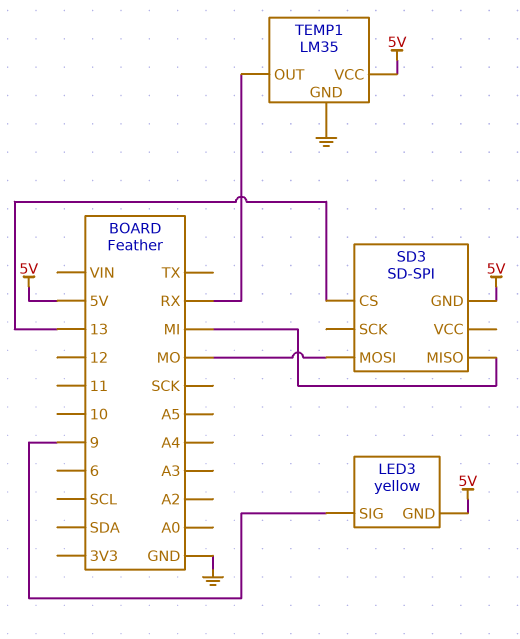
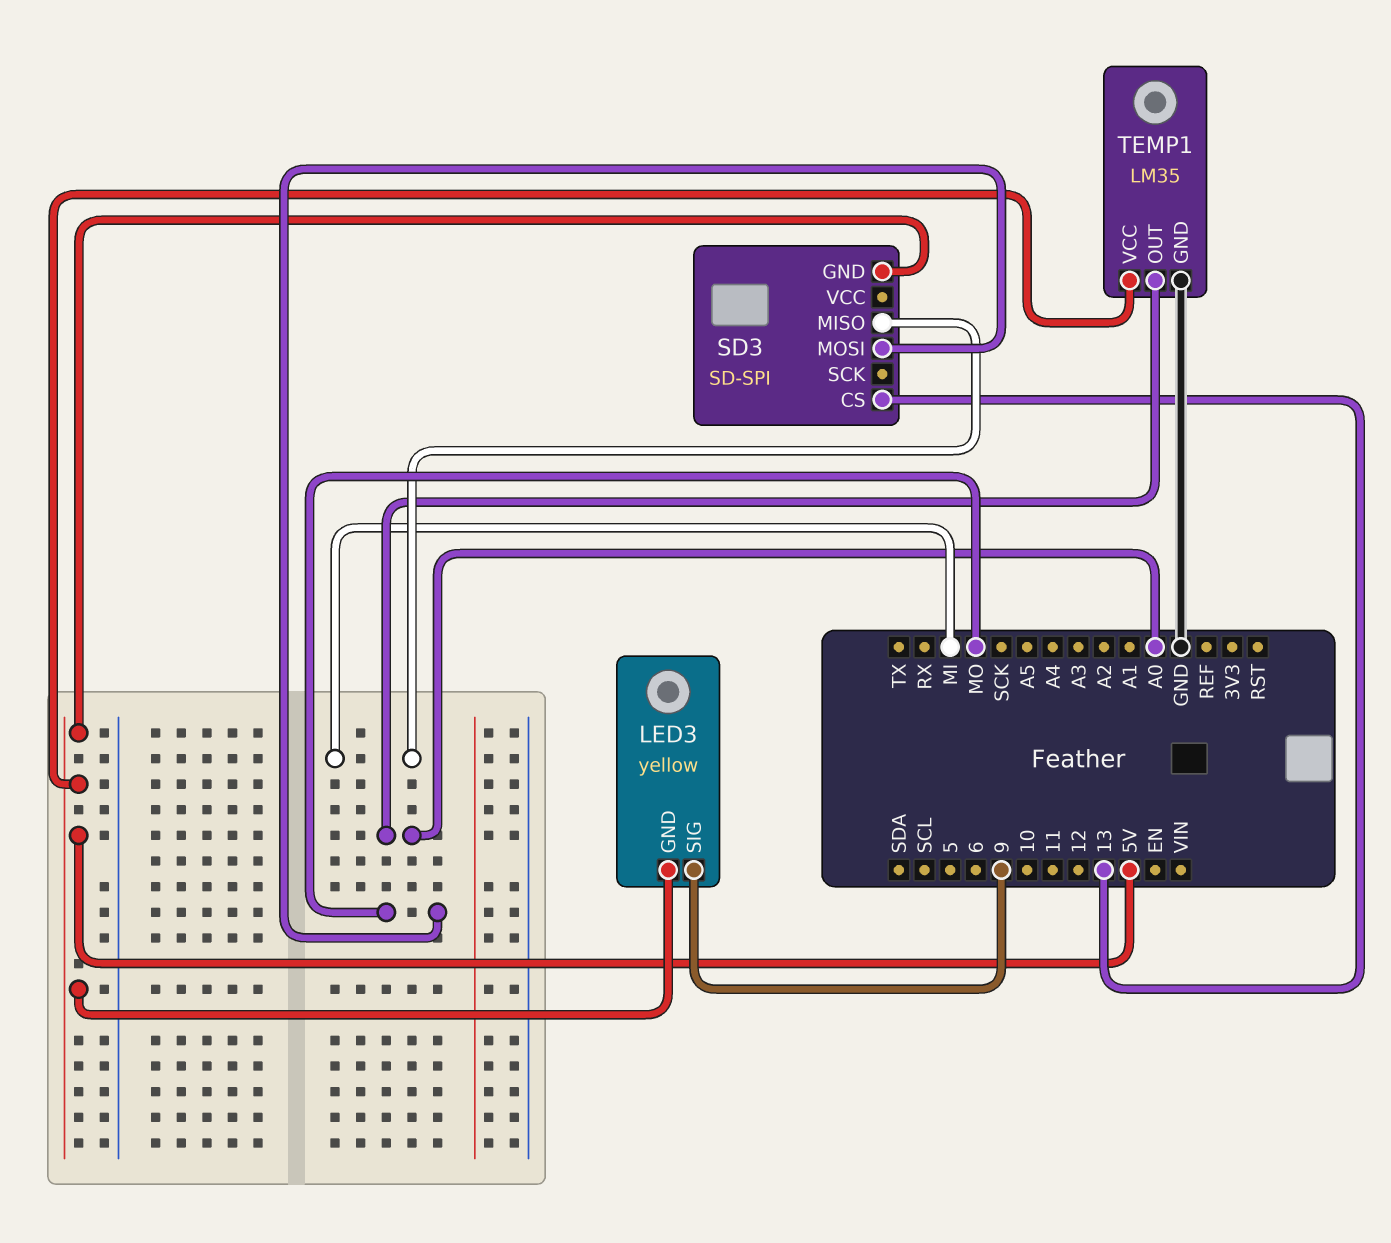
TEMP1 pin OUT: RX -> A0

